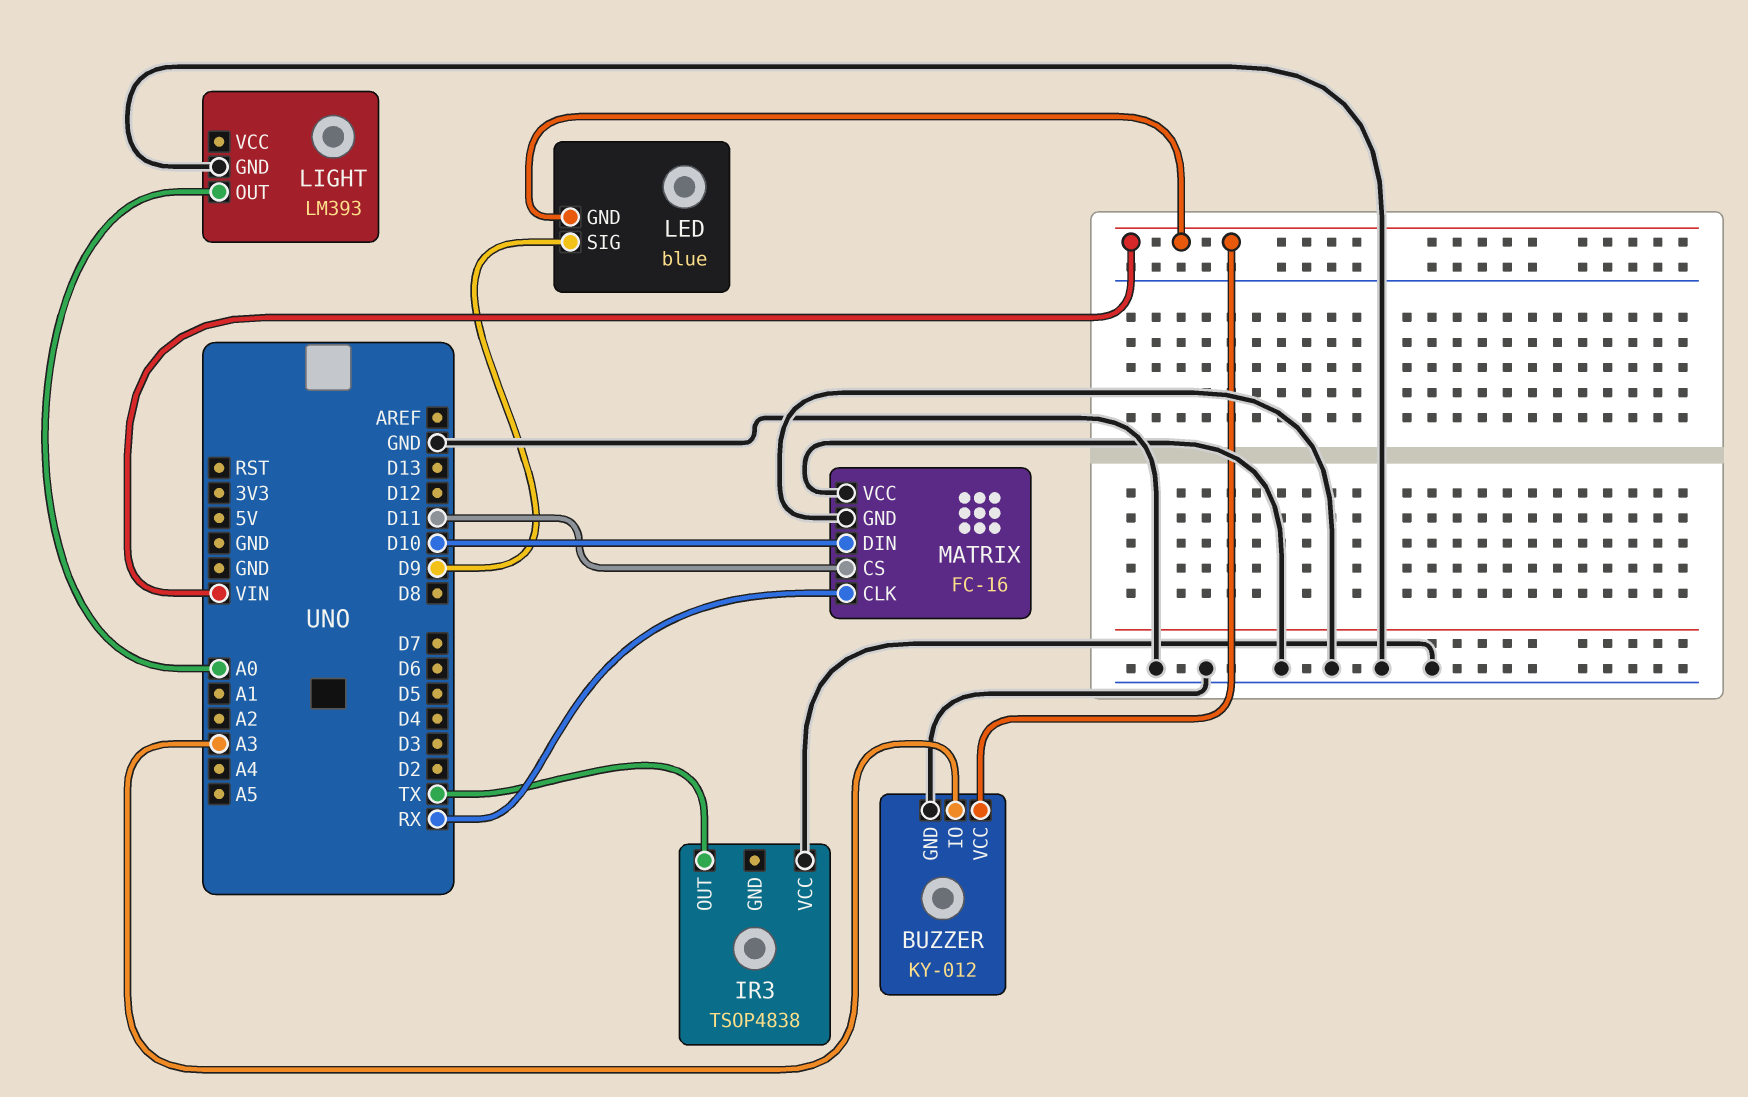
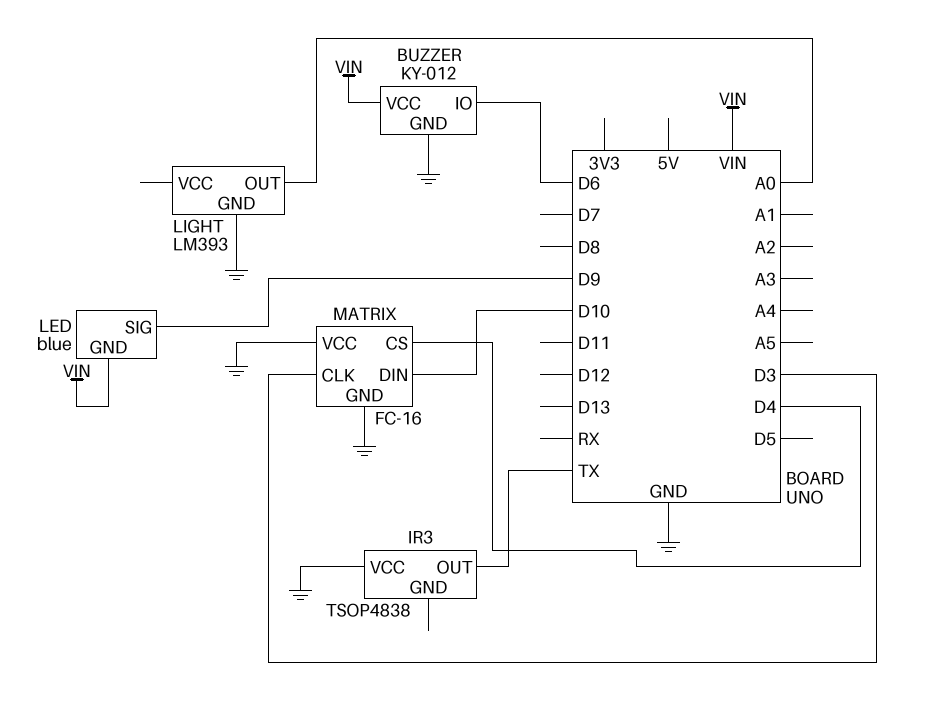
BUZZER pin IO: A3 -> D6
MATRIX pin CLK: RX -> D3
MATRIX pin CS: D11 -> D4

